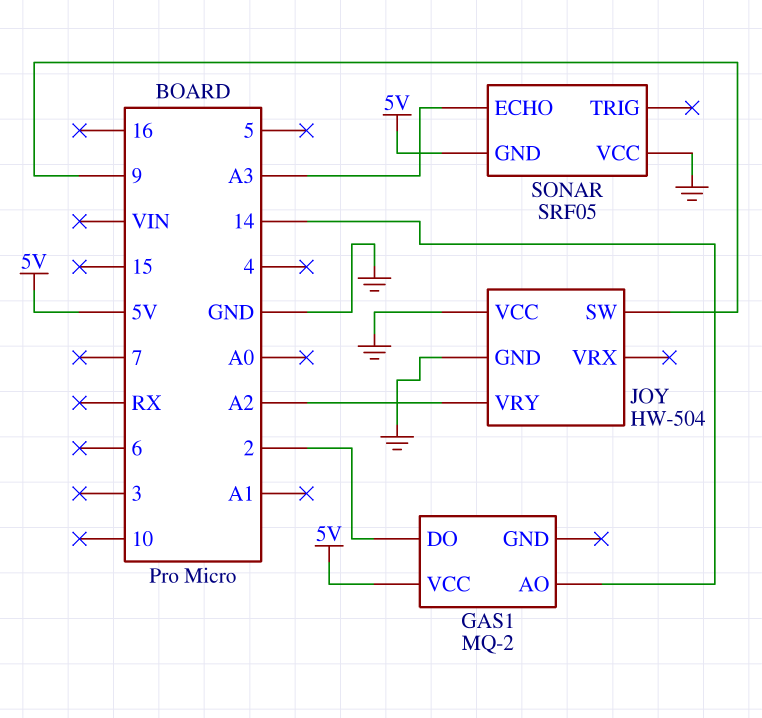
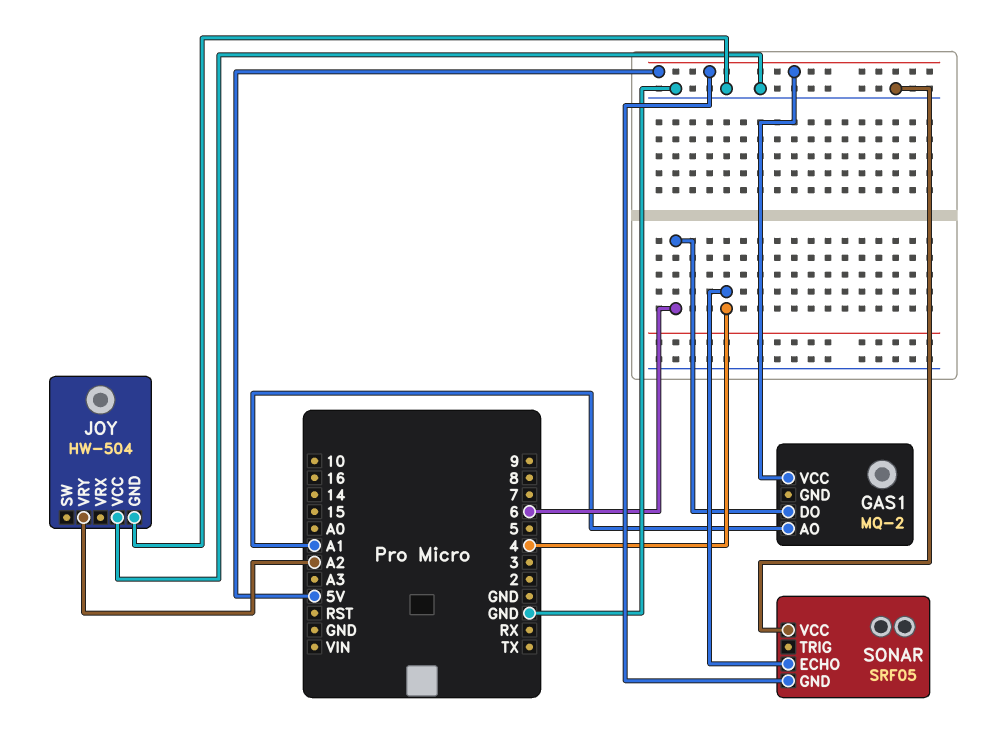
GAS1 pin AO: 14 -> A1
GAS1 pin DO: 2 -> 6
JOY pin SW: 9 -> none
SONAR pin ECHO: A3 -> 4

